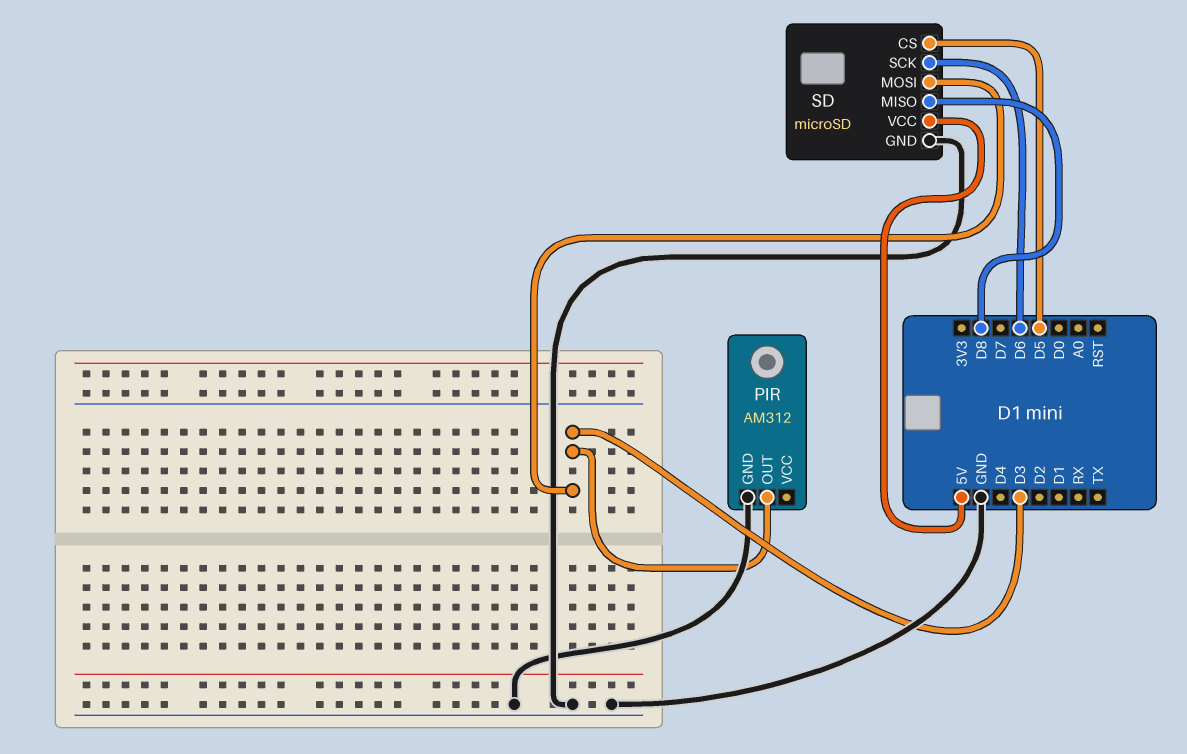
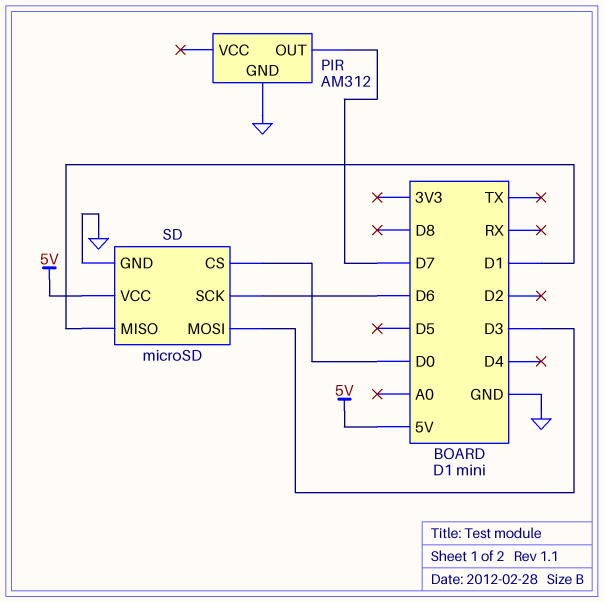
PIR pin OUT: D3 -> D7
SD pin CS: D5 -> D0
SD pin MISO: D8 -> D1

